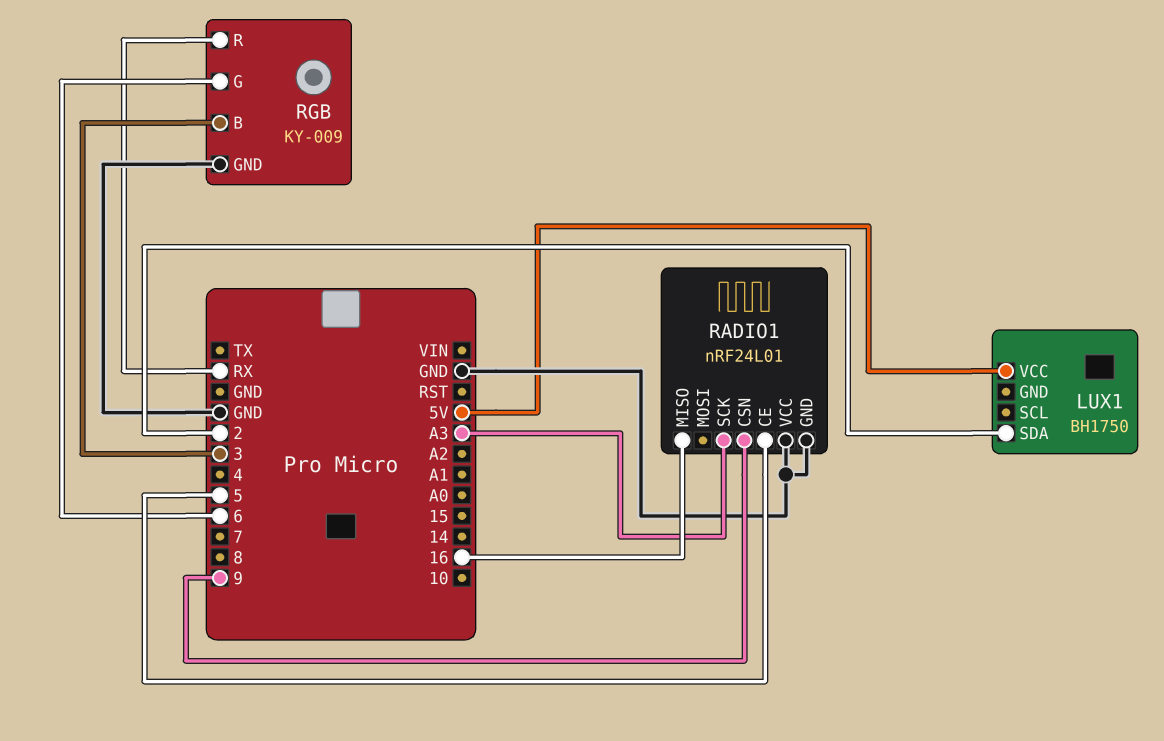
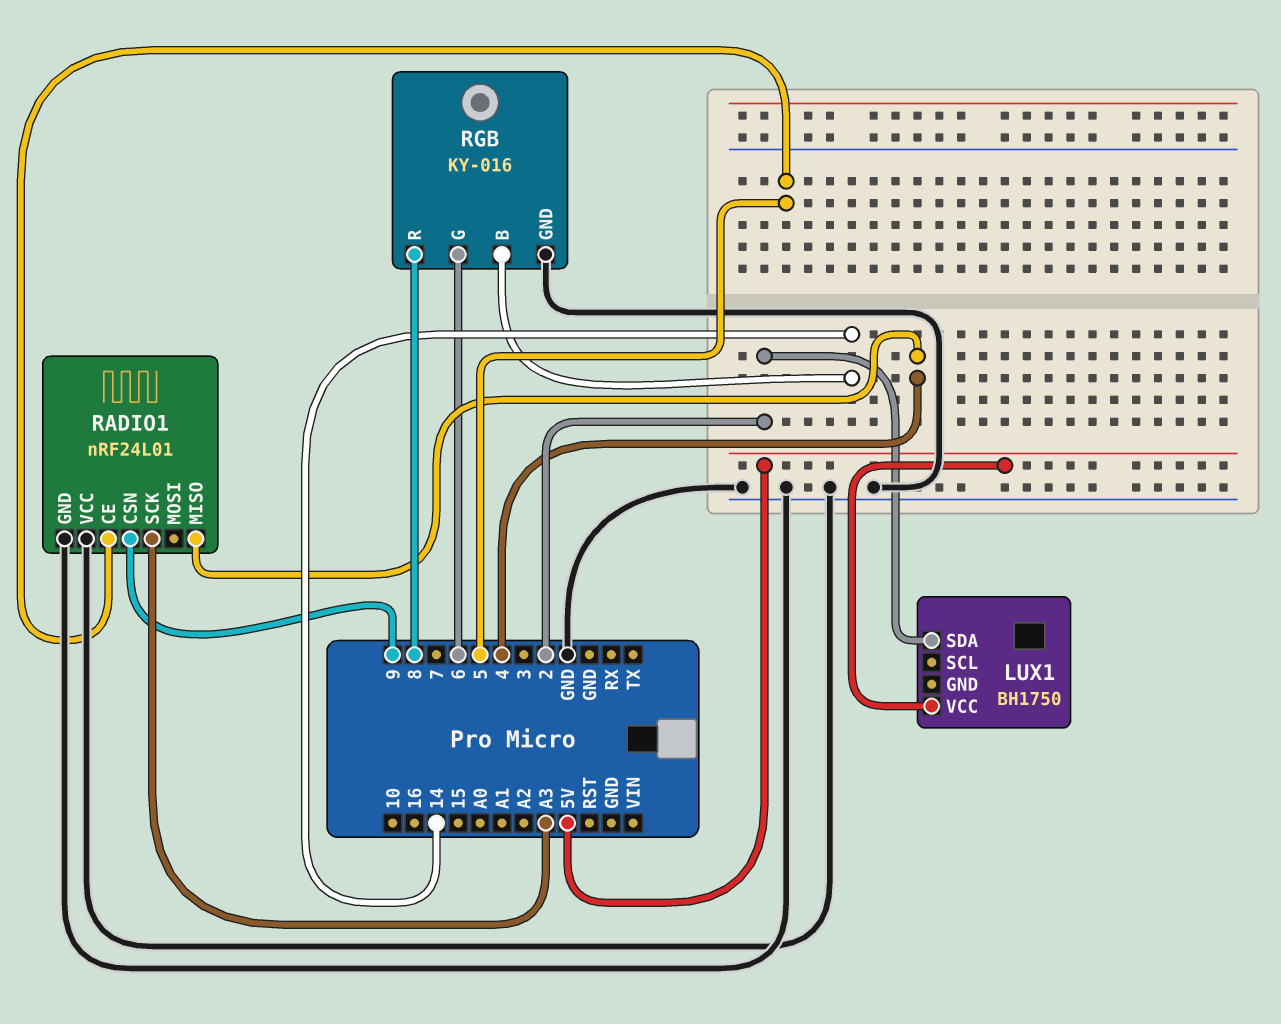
RADIO1 pin MISO: 16 -> 4
RGB: KY-009 -> KY-016
RGB pin B: 3 -> 14
RGB pin R: RX -> 8

